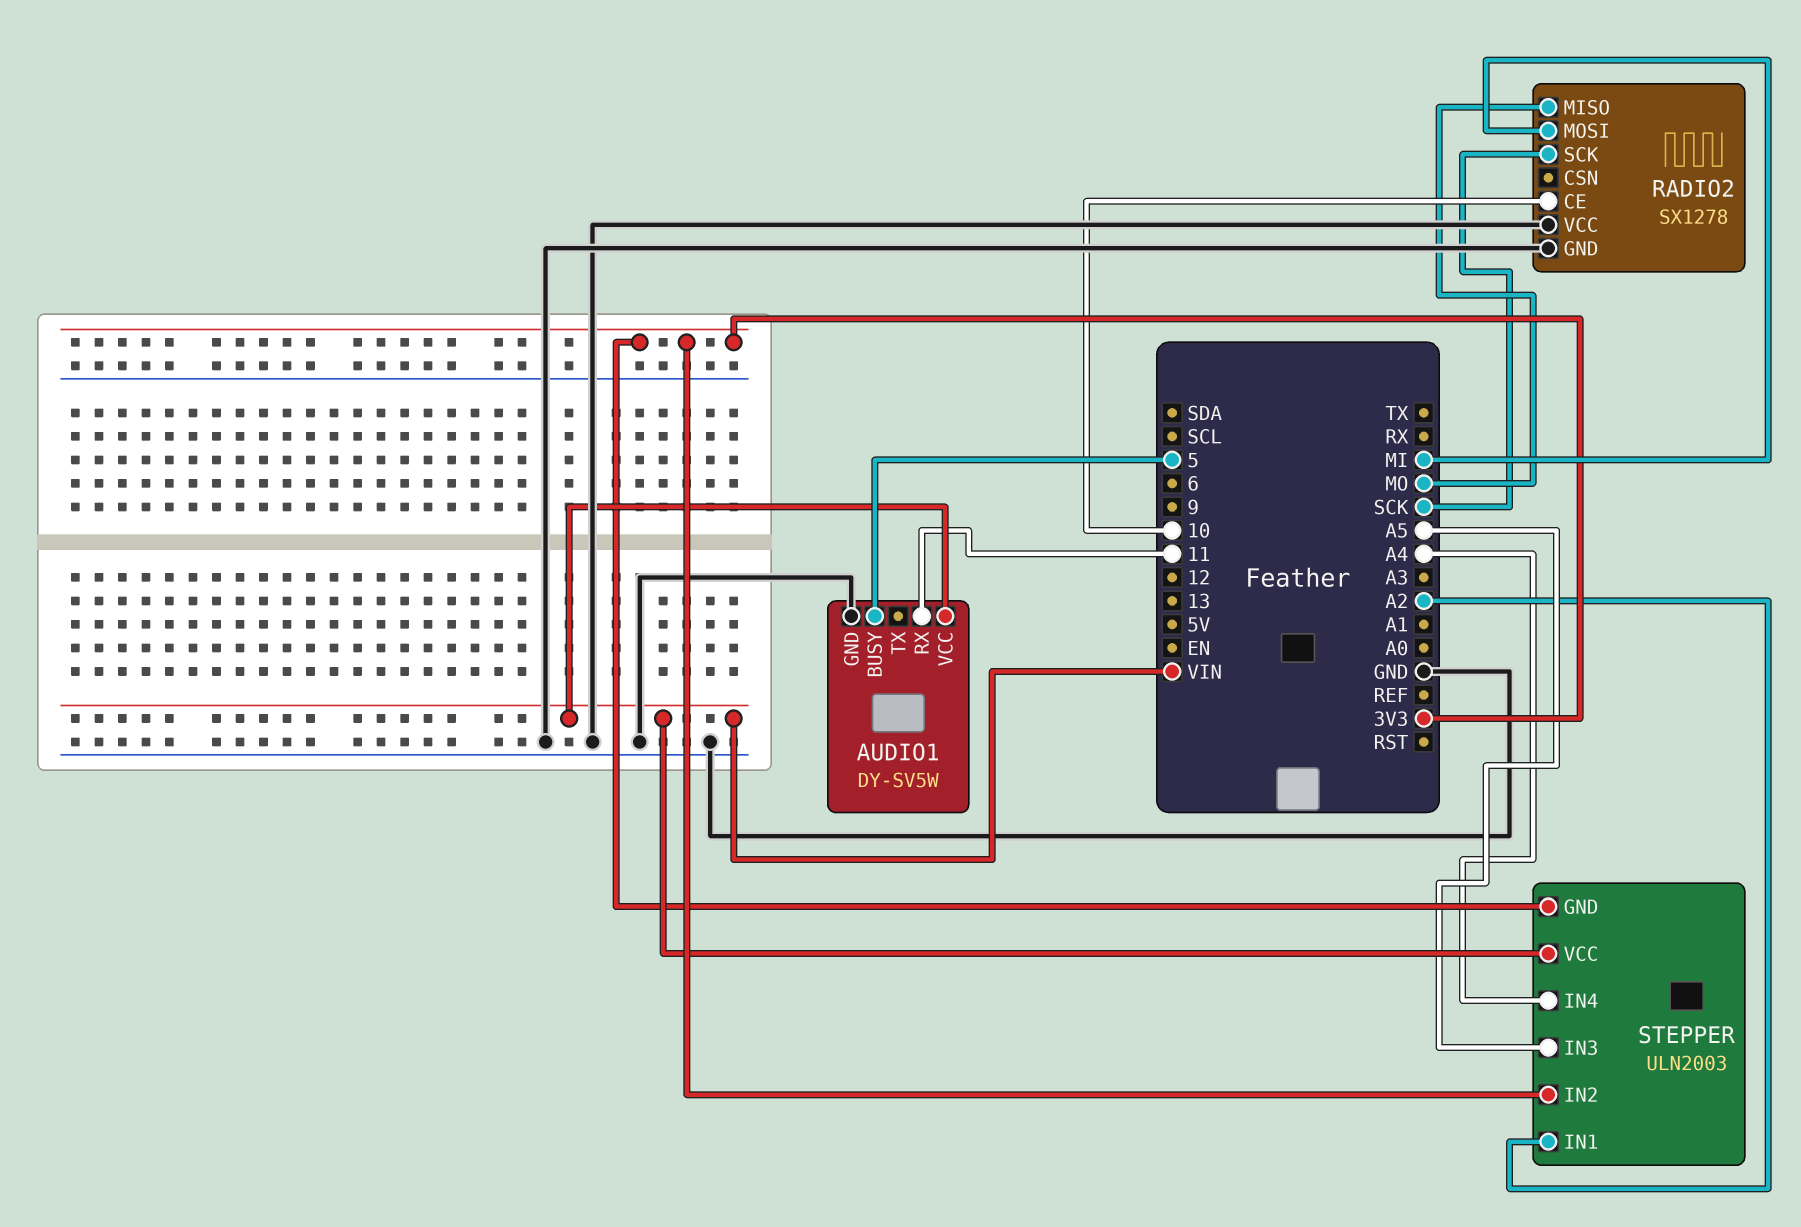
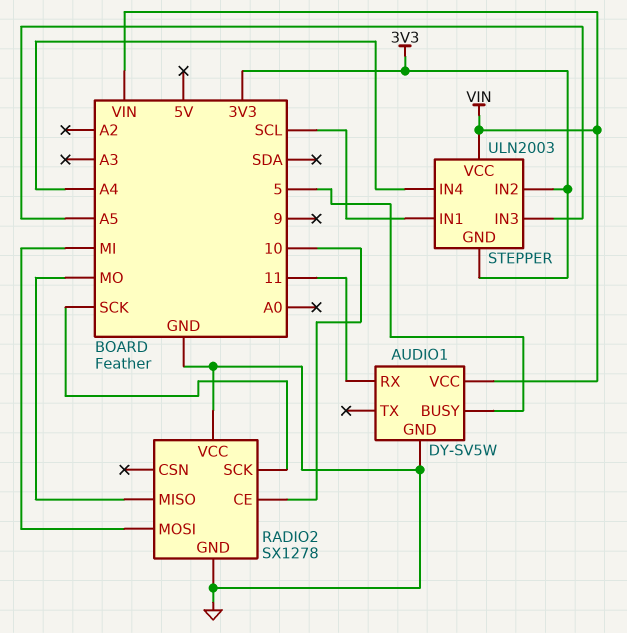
STEPPER pin IN1: A2 -> SCL

